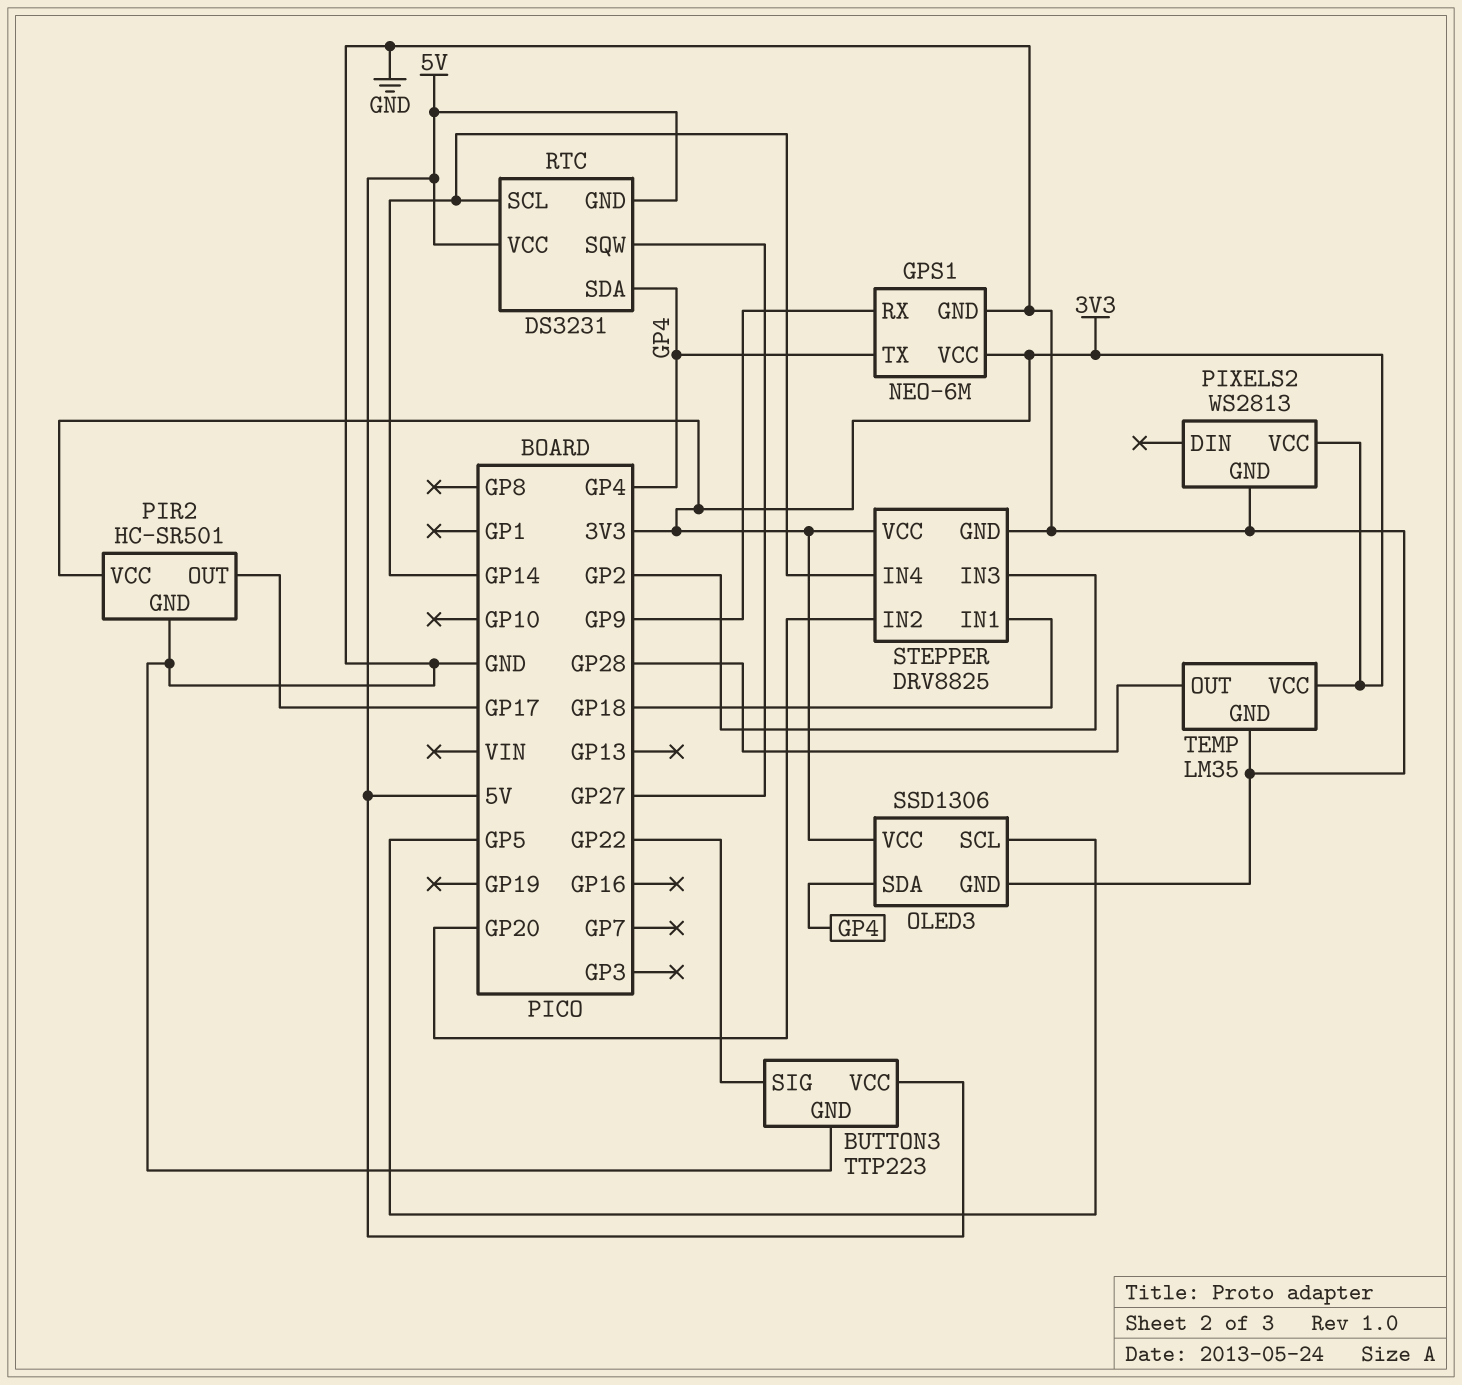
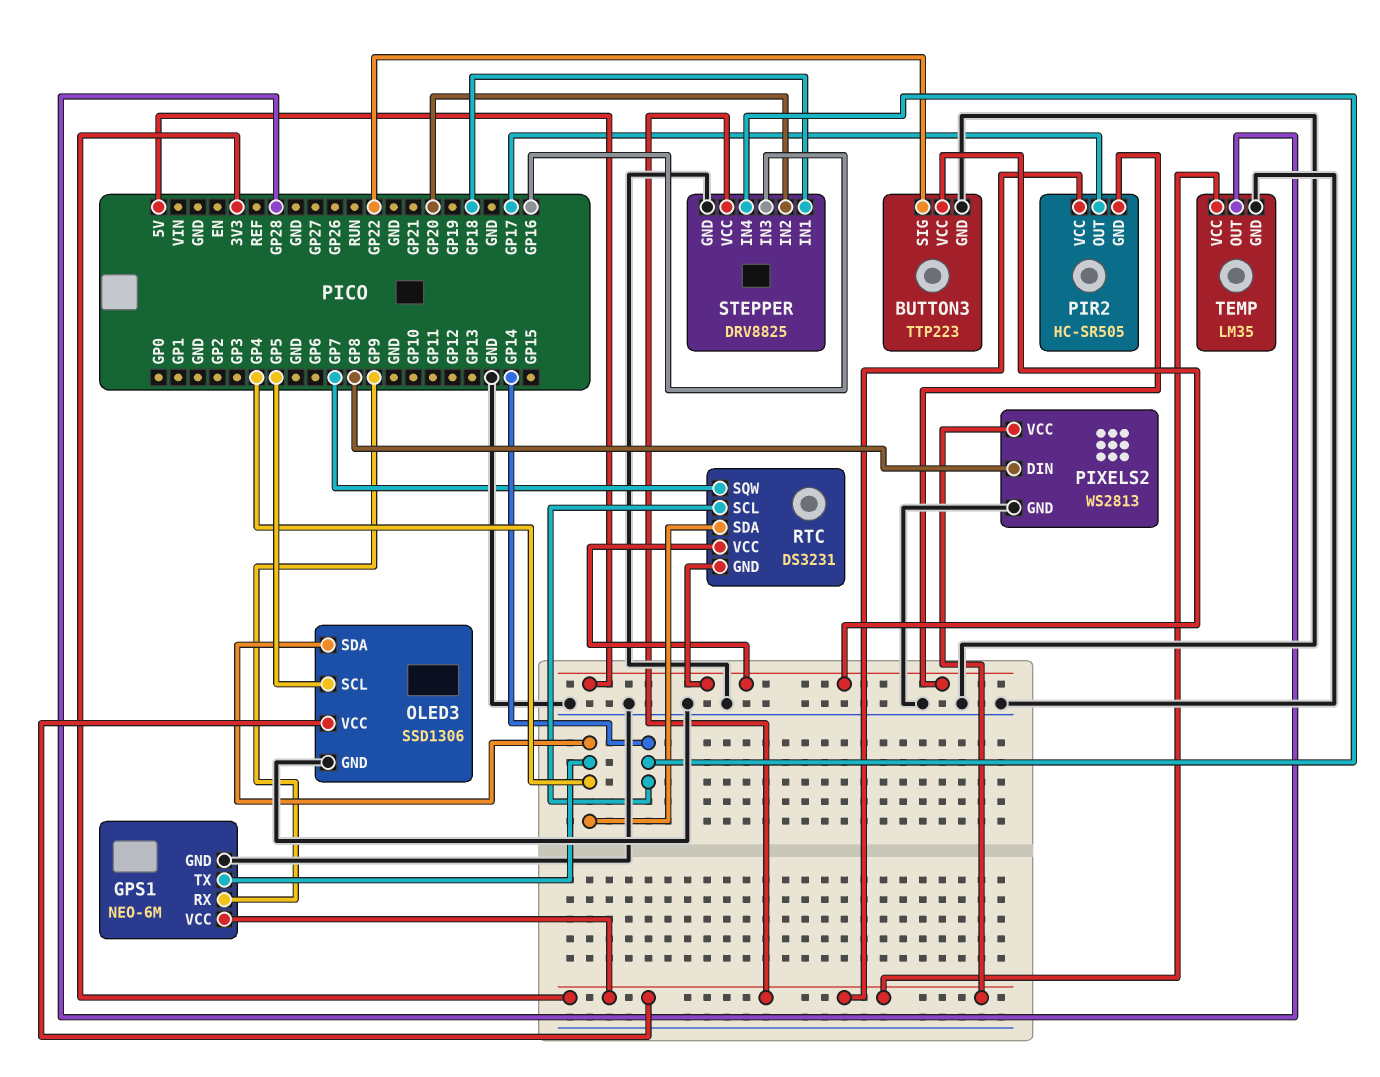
PIR2: HC-SR501 -> HC-SR505
PIR2 pin GND: GND -> 5V
PIXELS2 pin DIN: none -> GP8
RTC pin SQW: GP27 -> GP7
STEPPER pin IN3: GP2 -> GP16

